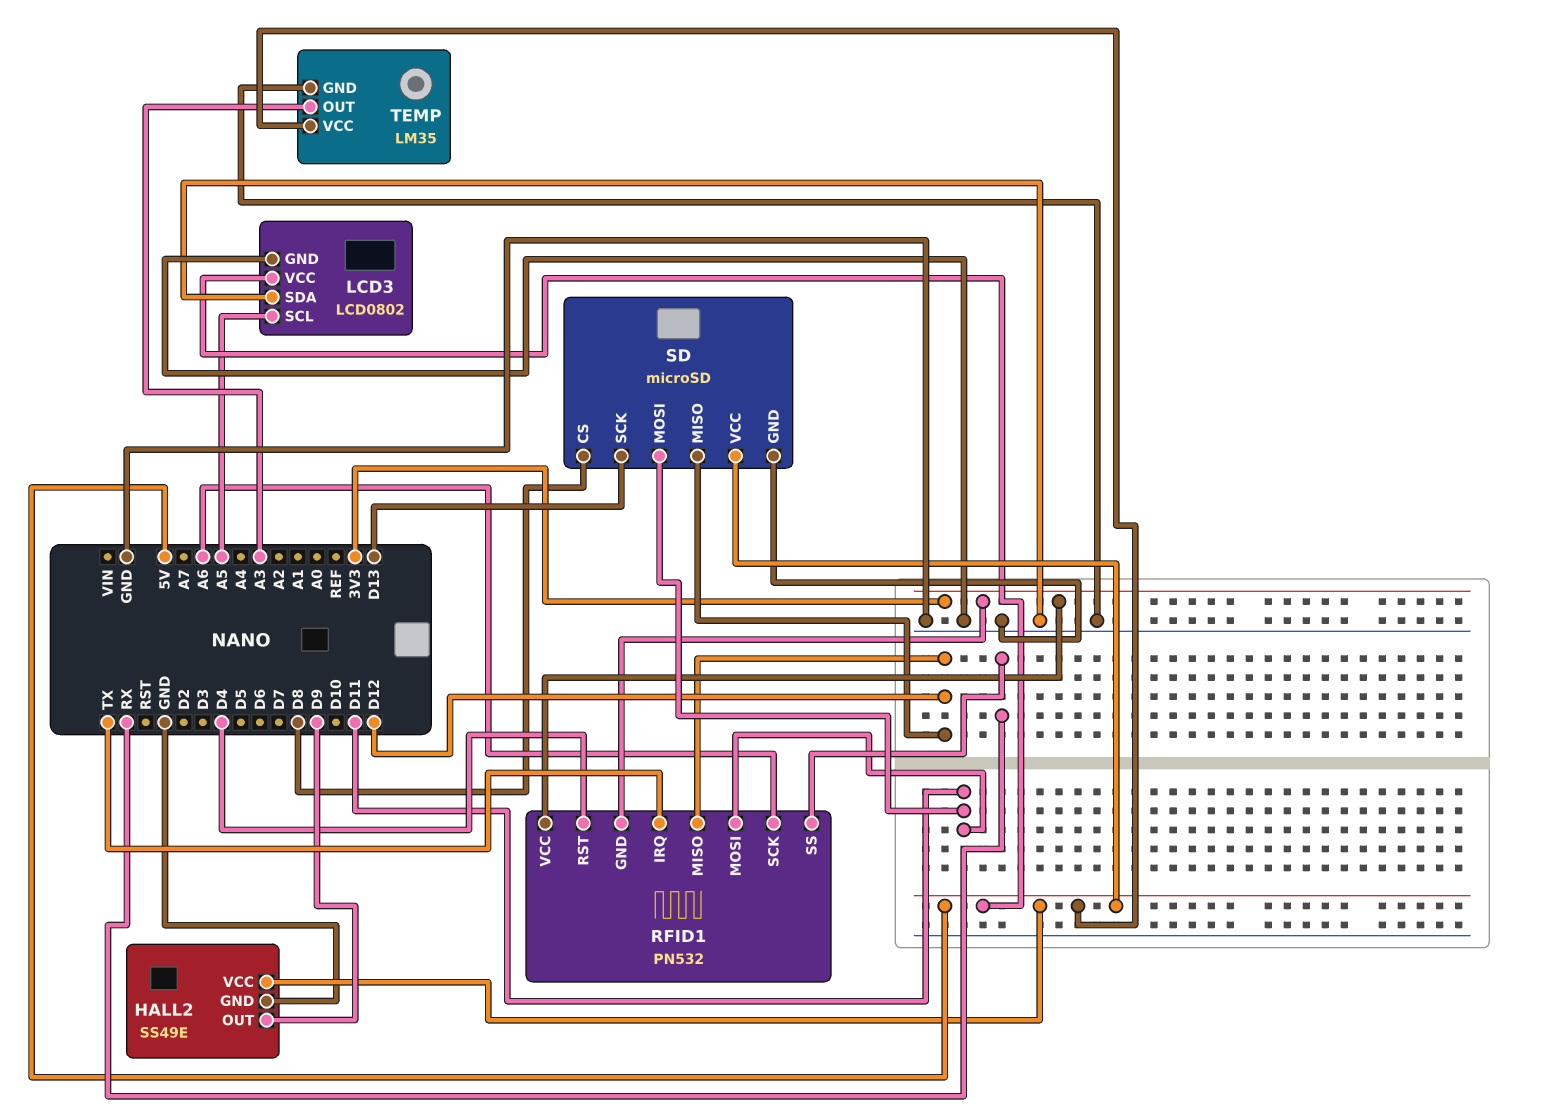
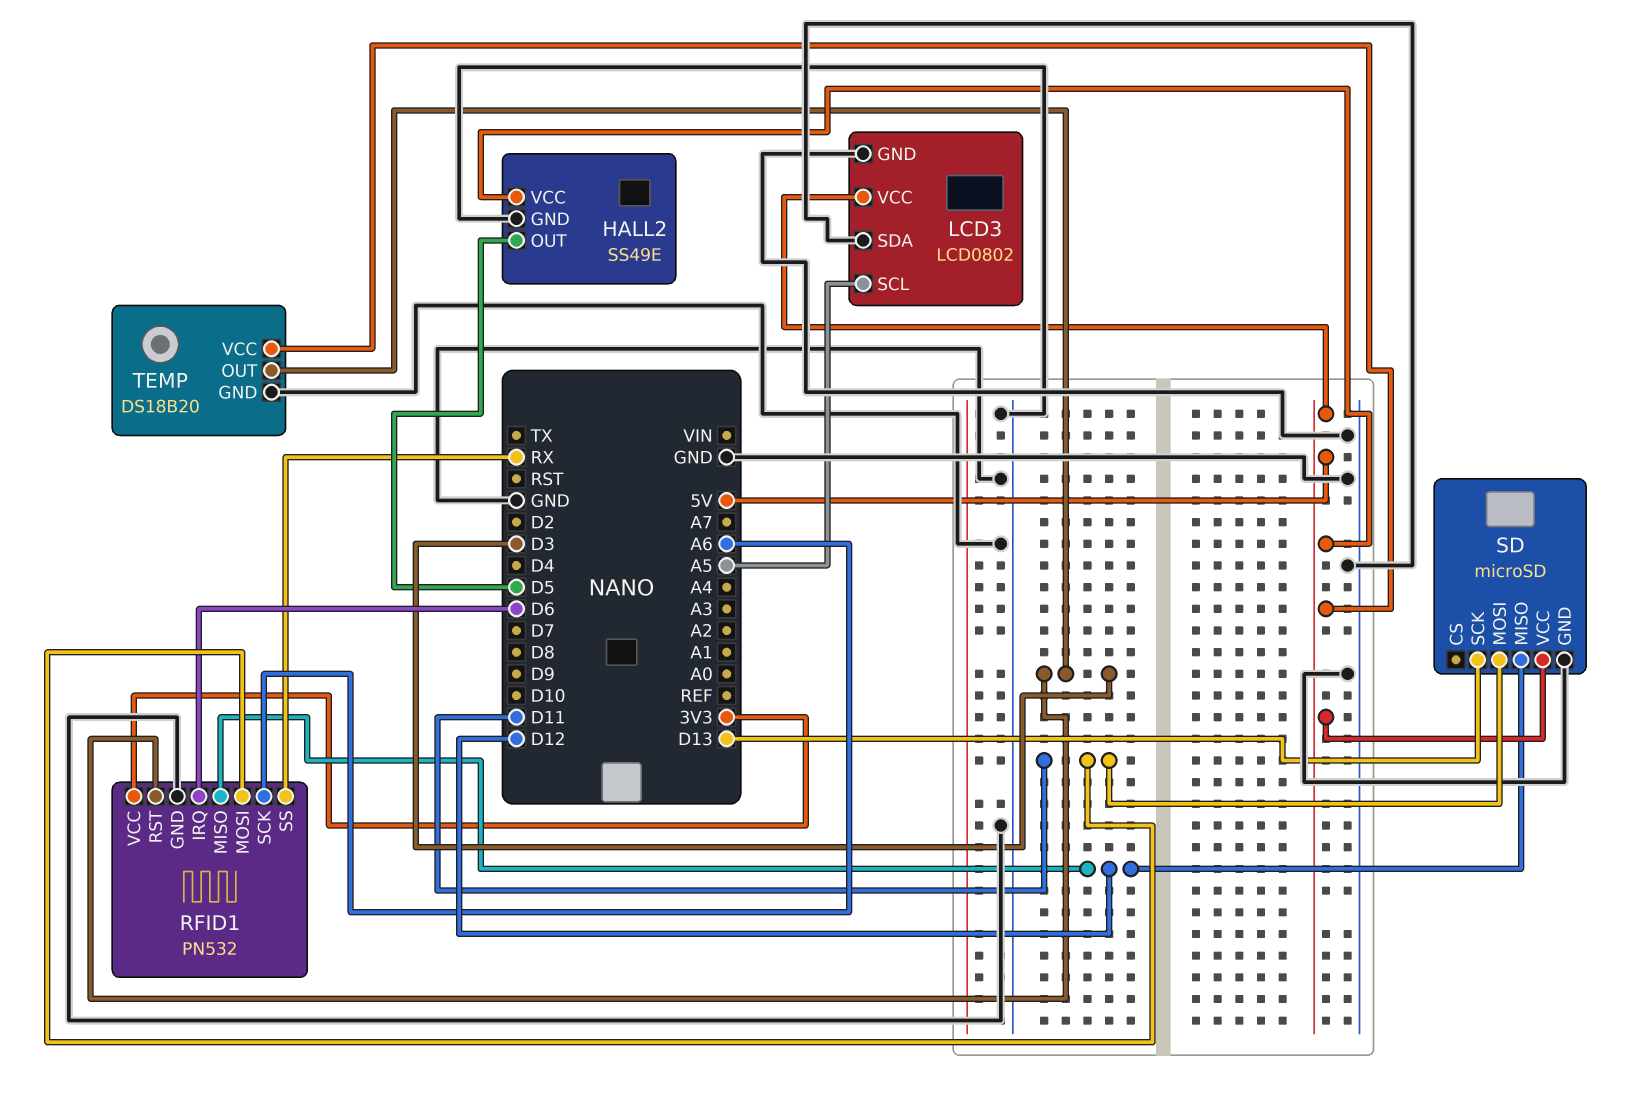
HALL2 pin OUT: D9 -> D5
RFID1 pin GND: 3V3 -> GND
RFID1 pin IRQ: TX -> D6
RFID1 pin RST: D4 -> D3
SD pin CS: D8 -> none
TEMP: LM35 -> DS18B20
TEMP pin OUT: A3 -> D3

